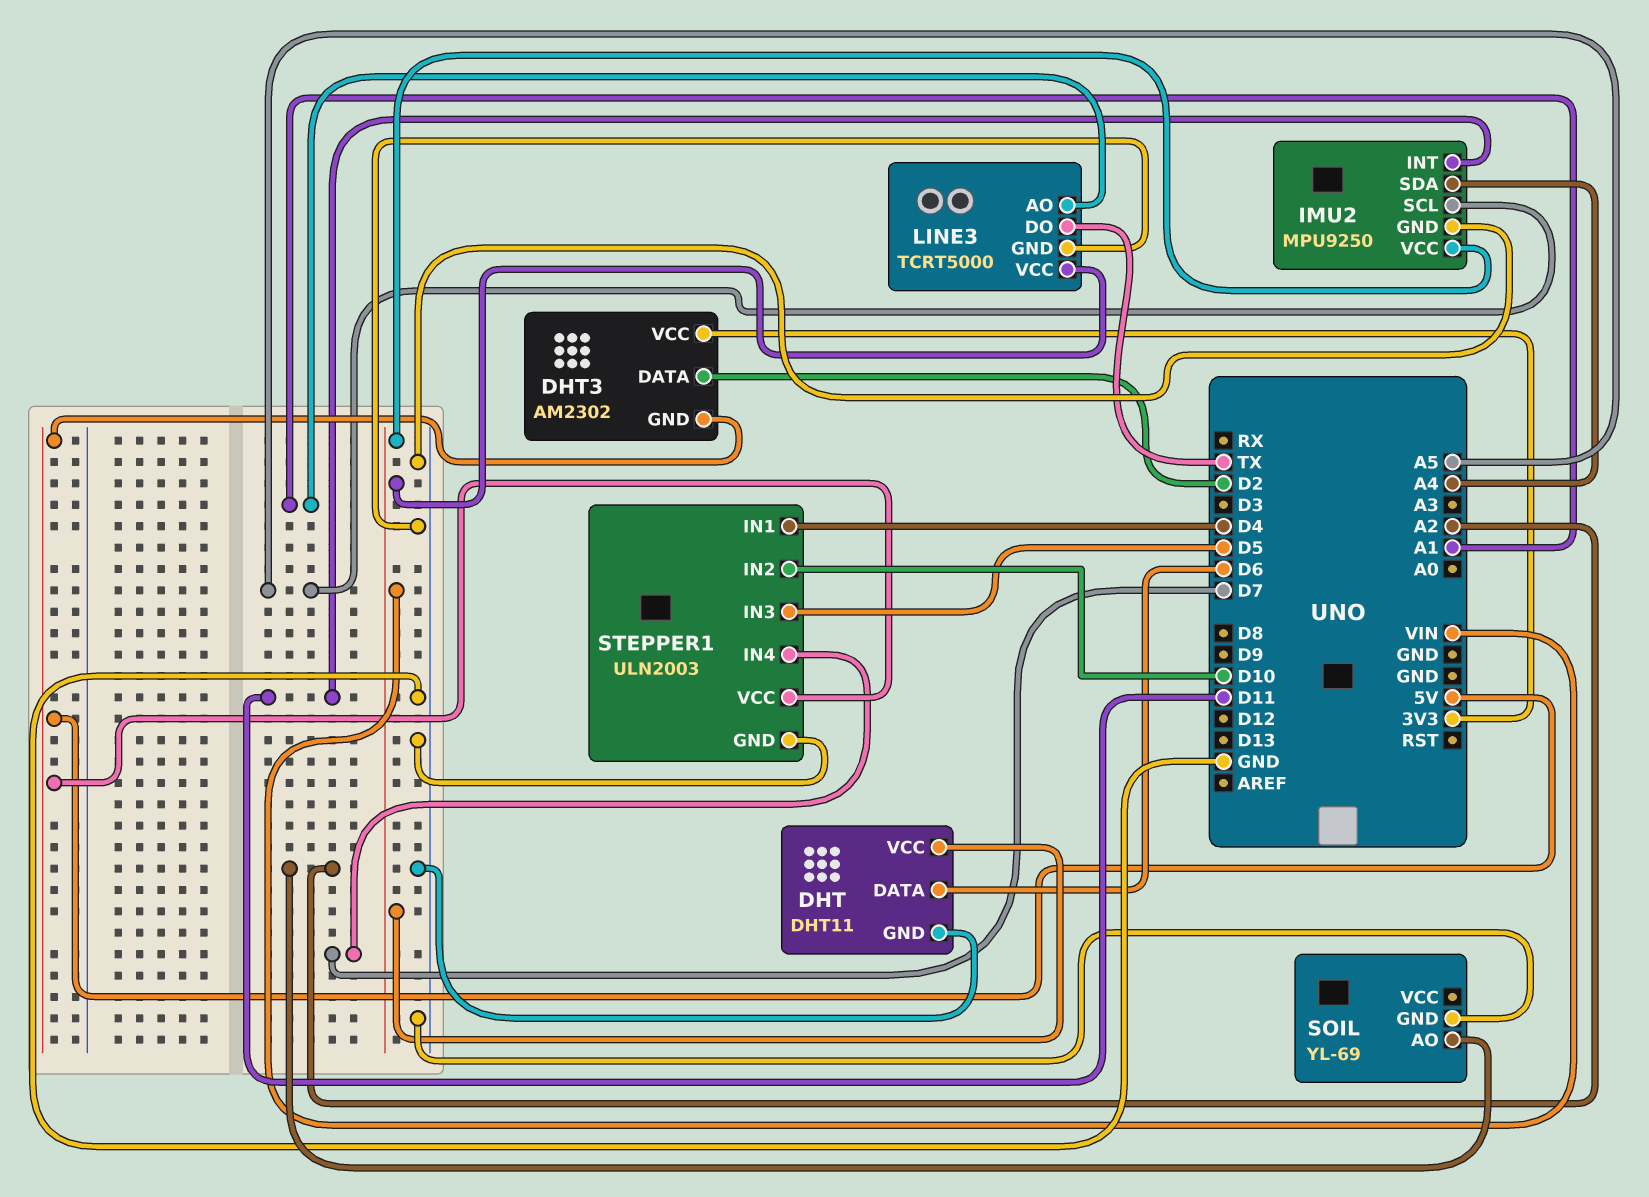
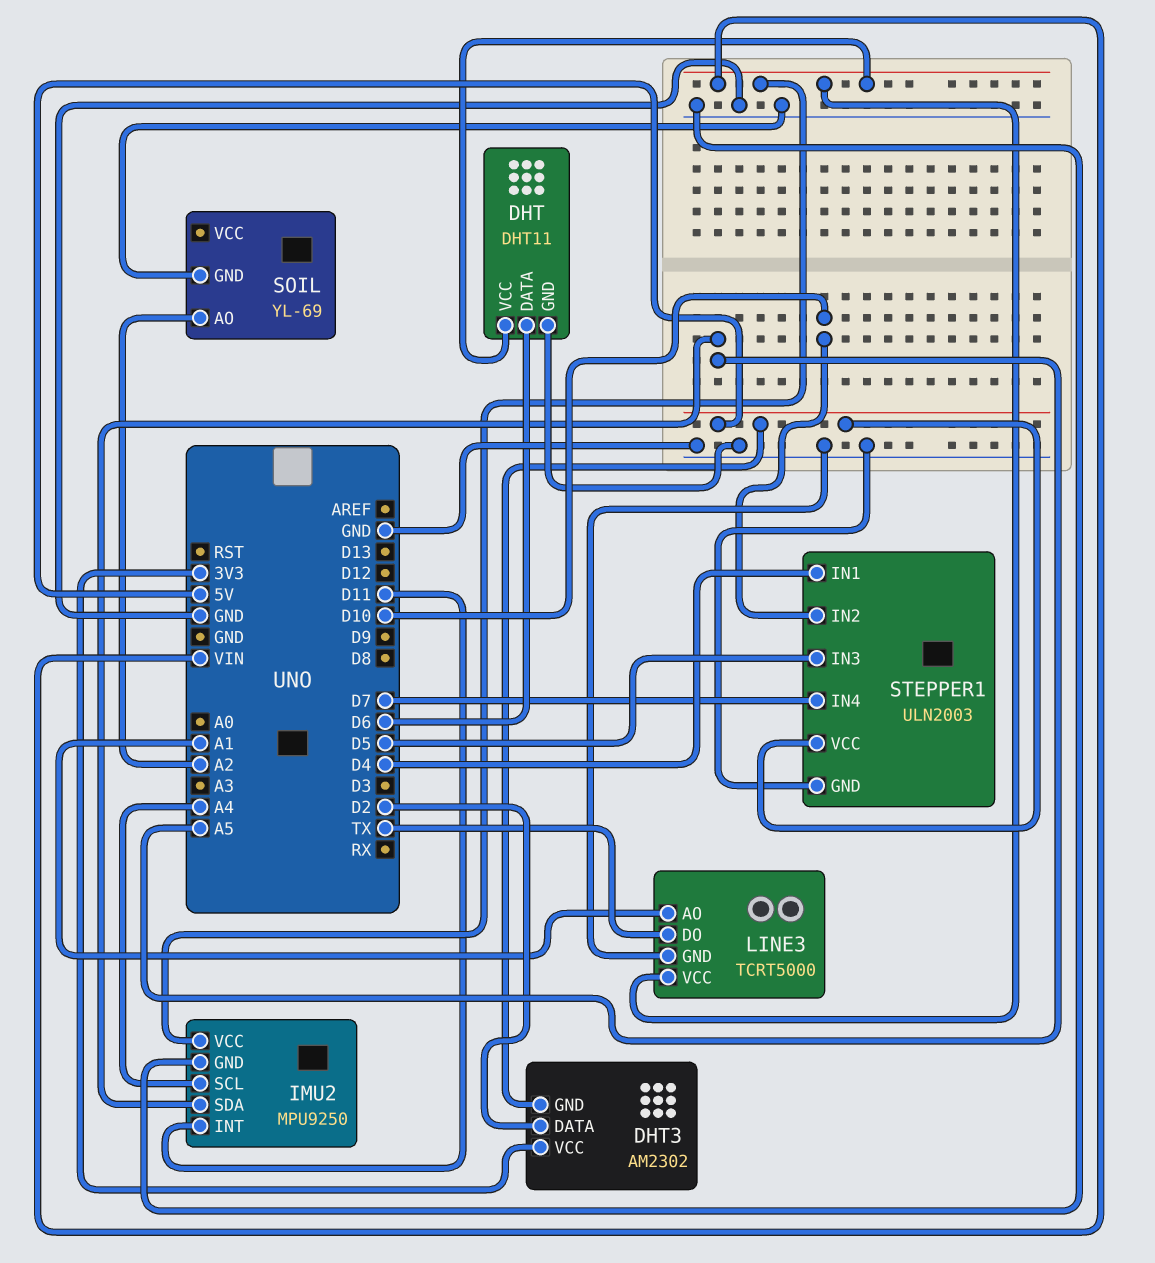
IMU2 pin SCL: A5 -> A4
IMU2 pin SDA: A4 -> A5

